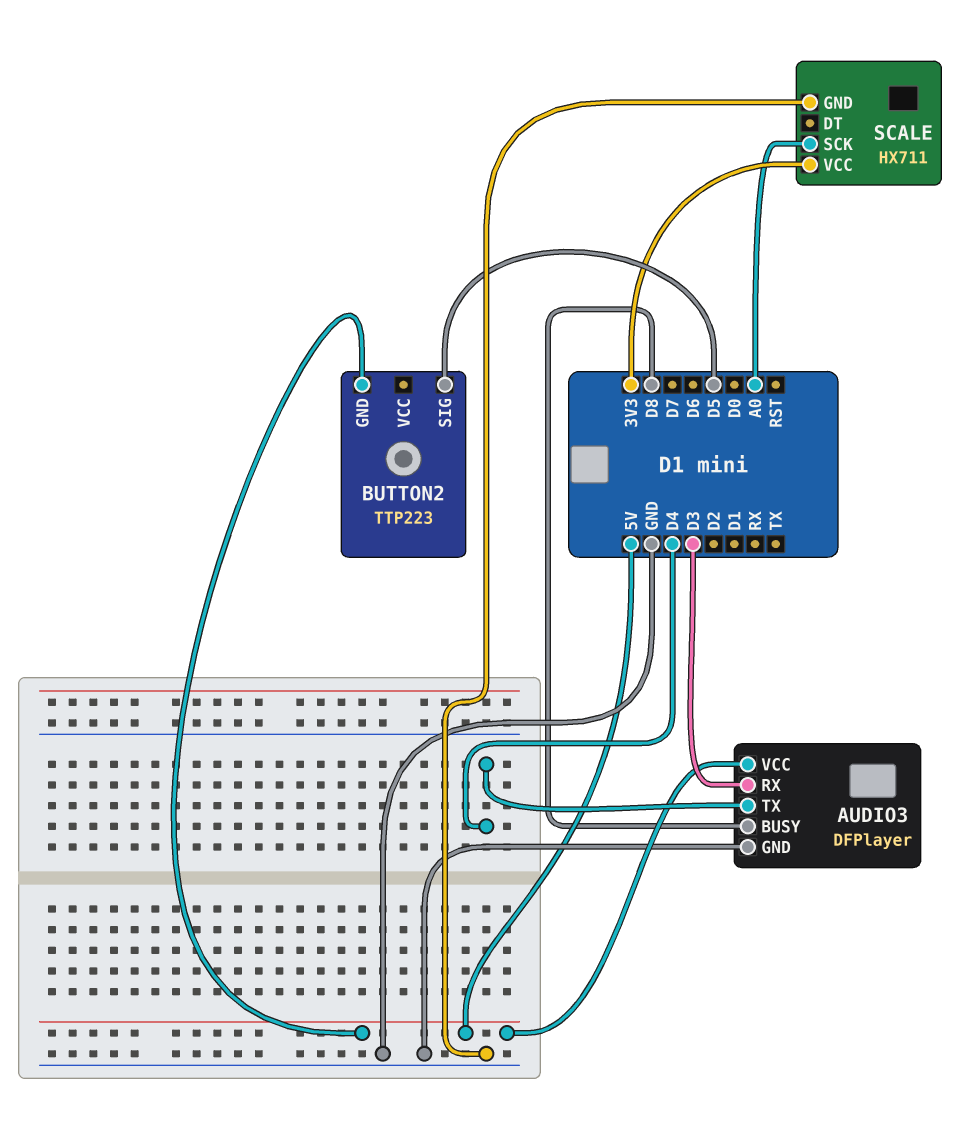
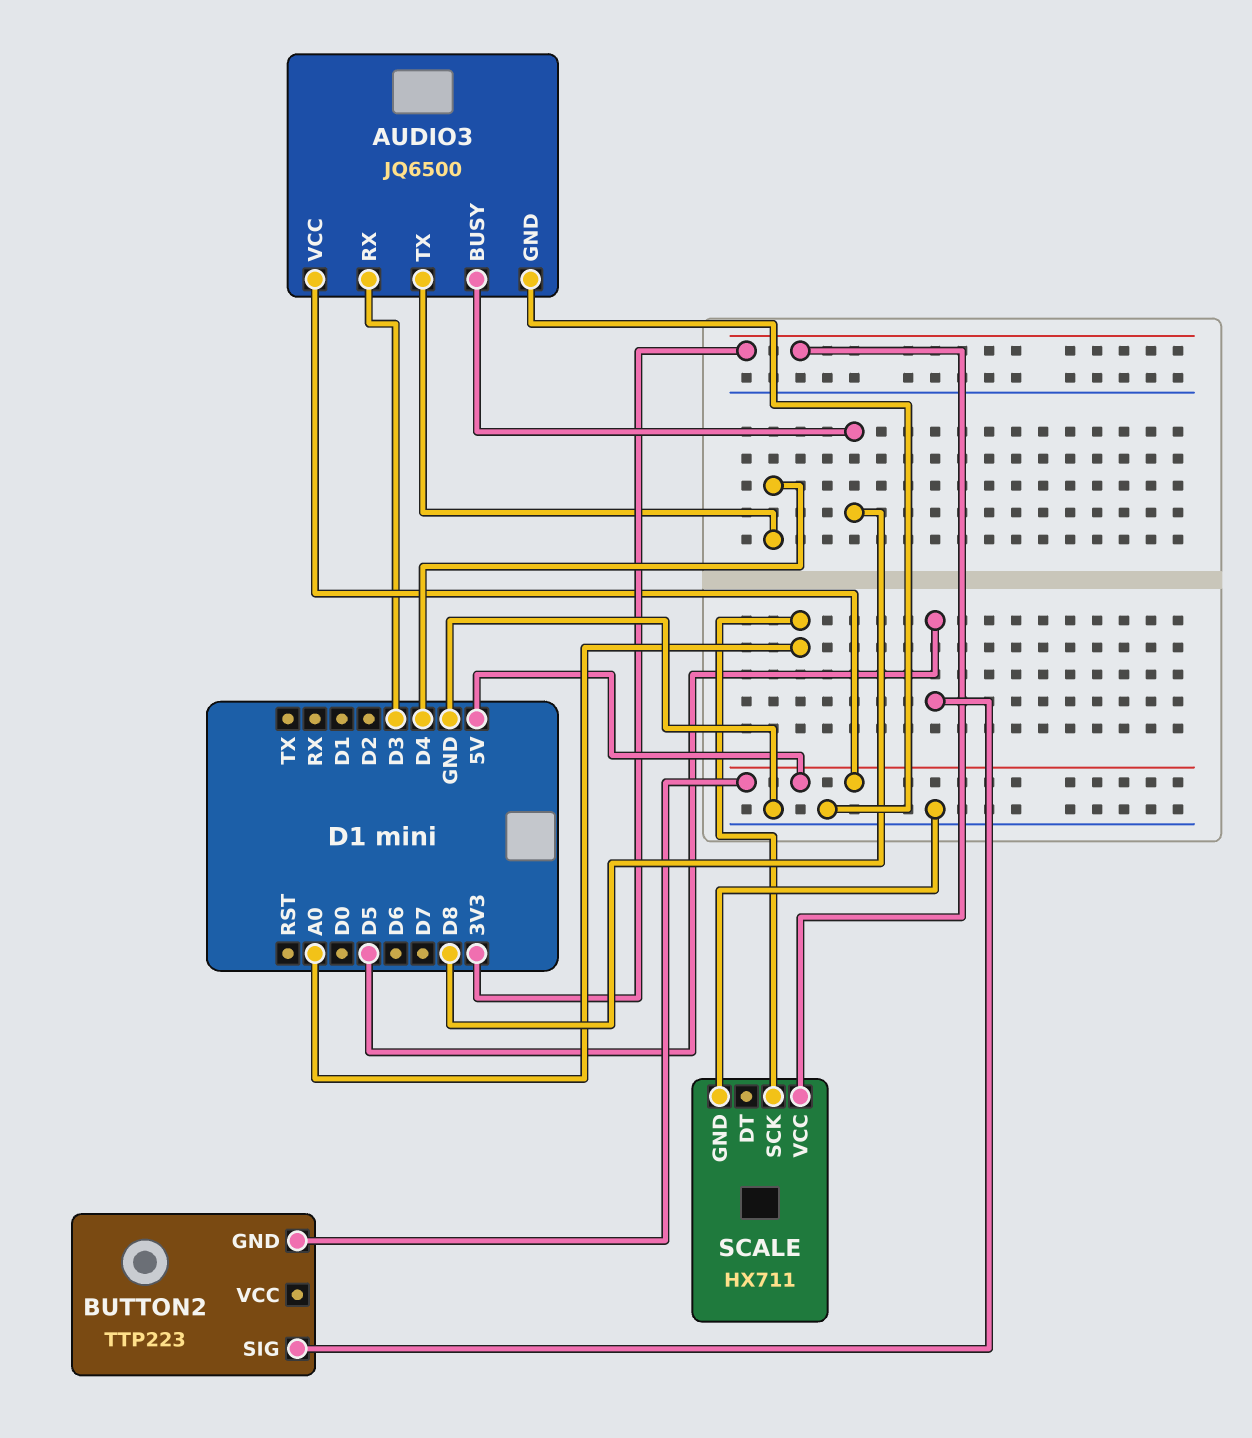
AUDIO3: DFPlayer -> JQ6500

